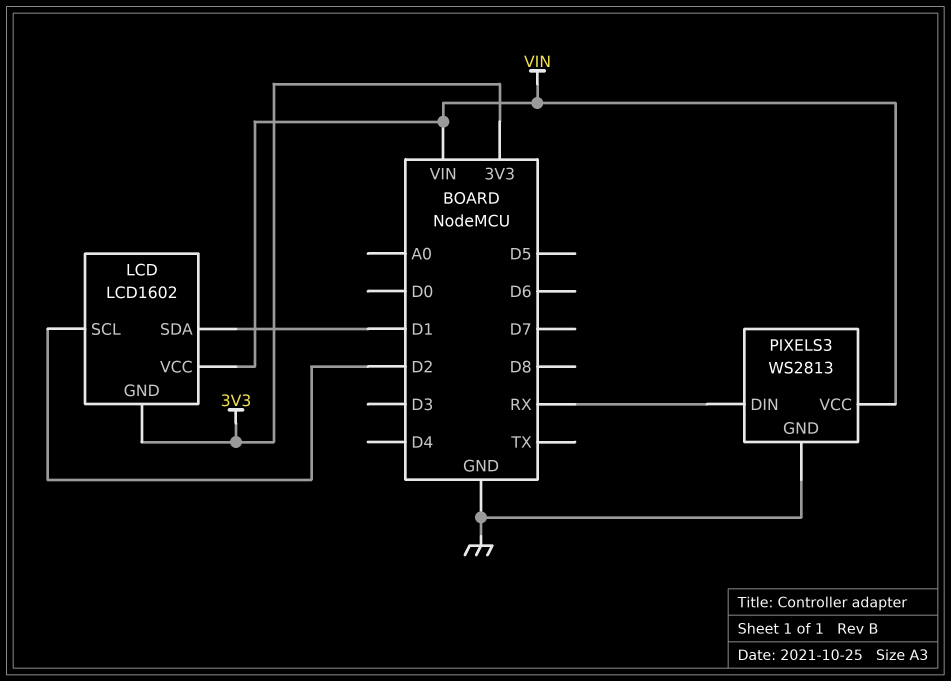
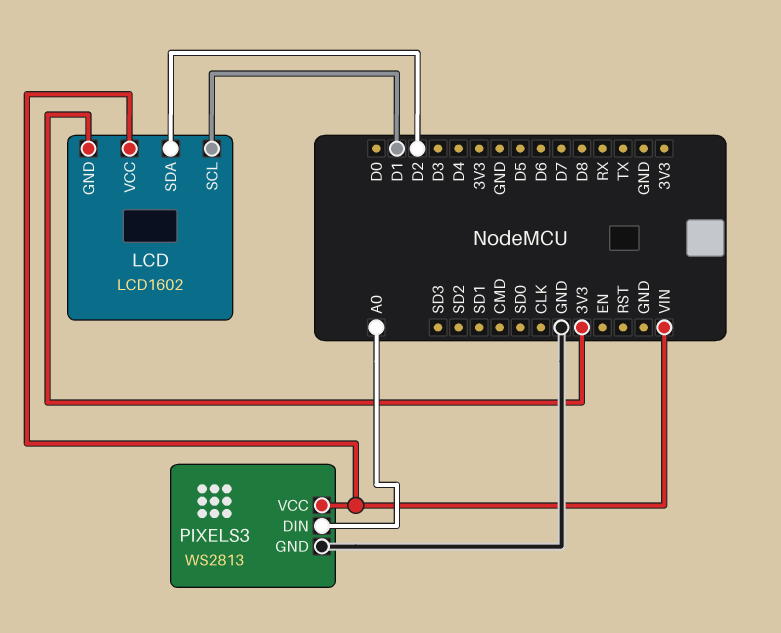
LCD pin SCL: D2 -> D1
LCD pin SDA: D1 -> D2
PIXELS3 pin DIN: RX -> A0

